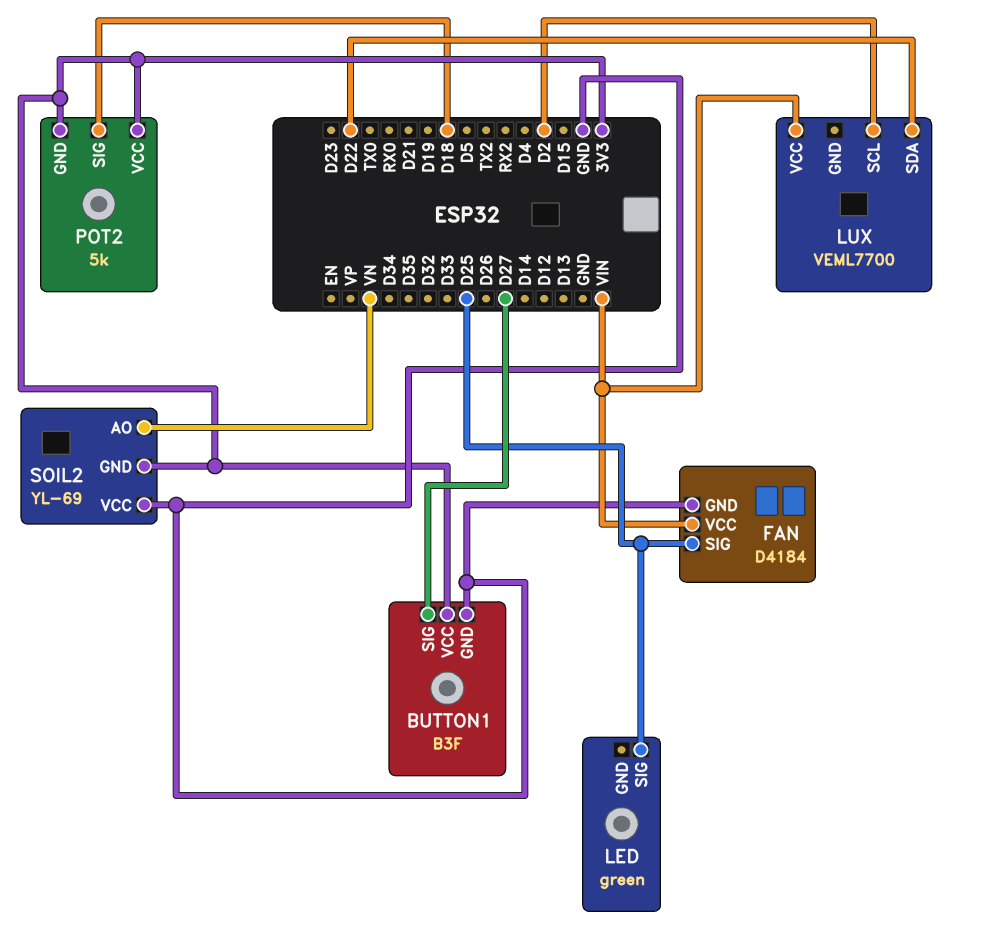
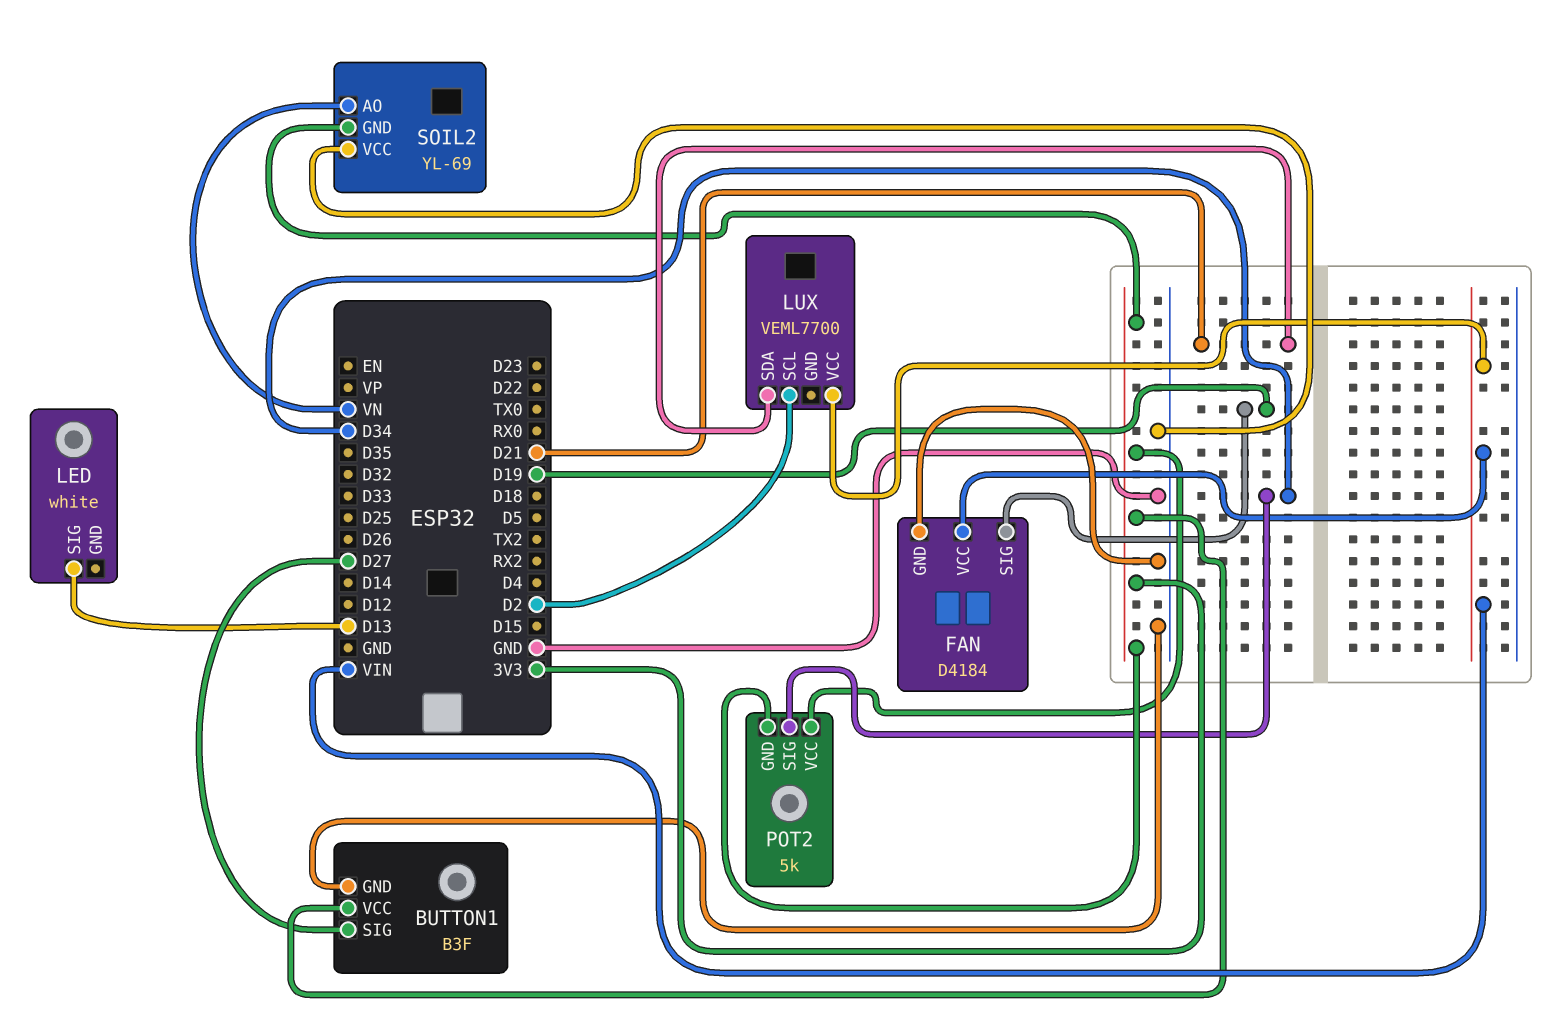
FAN pin SIG: D25 -> D19
LED: green -> white
LED pin SIG: D25 -> D13
LUX pin SDA: D22 -> D21
POT2 pin SIG: D18 -> D34

